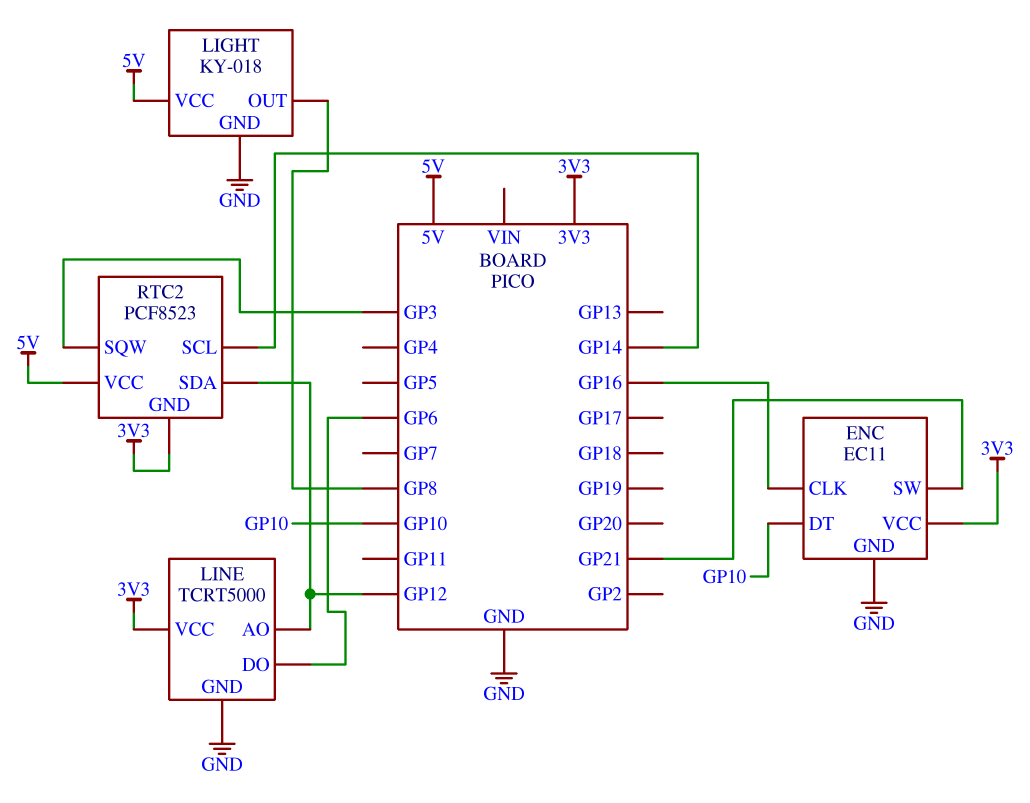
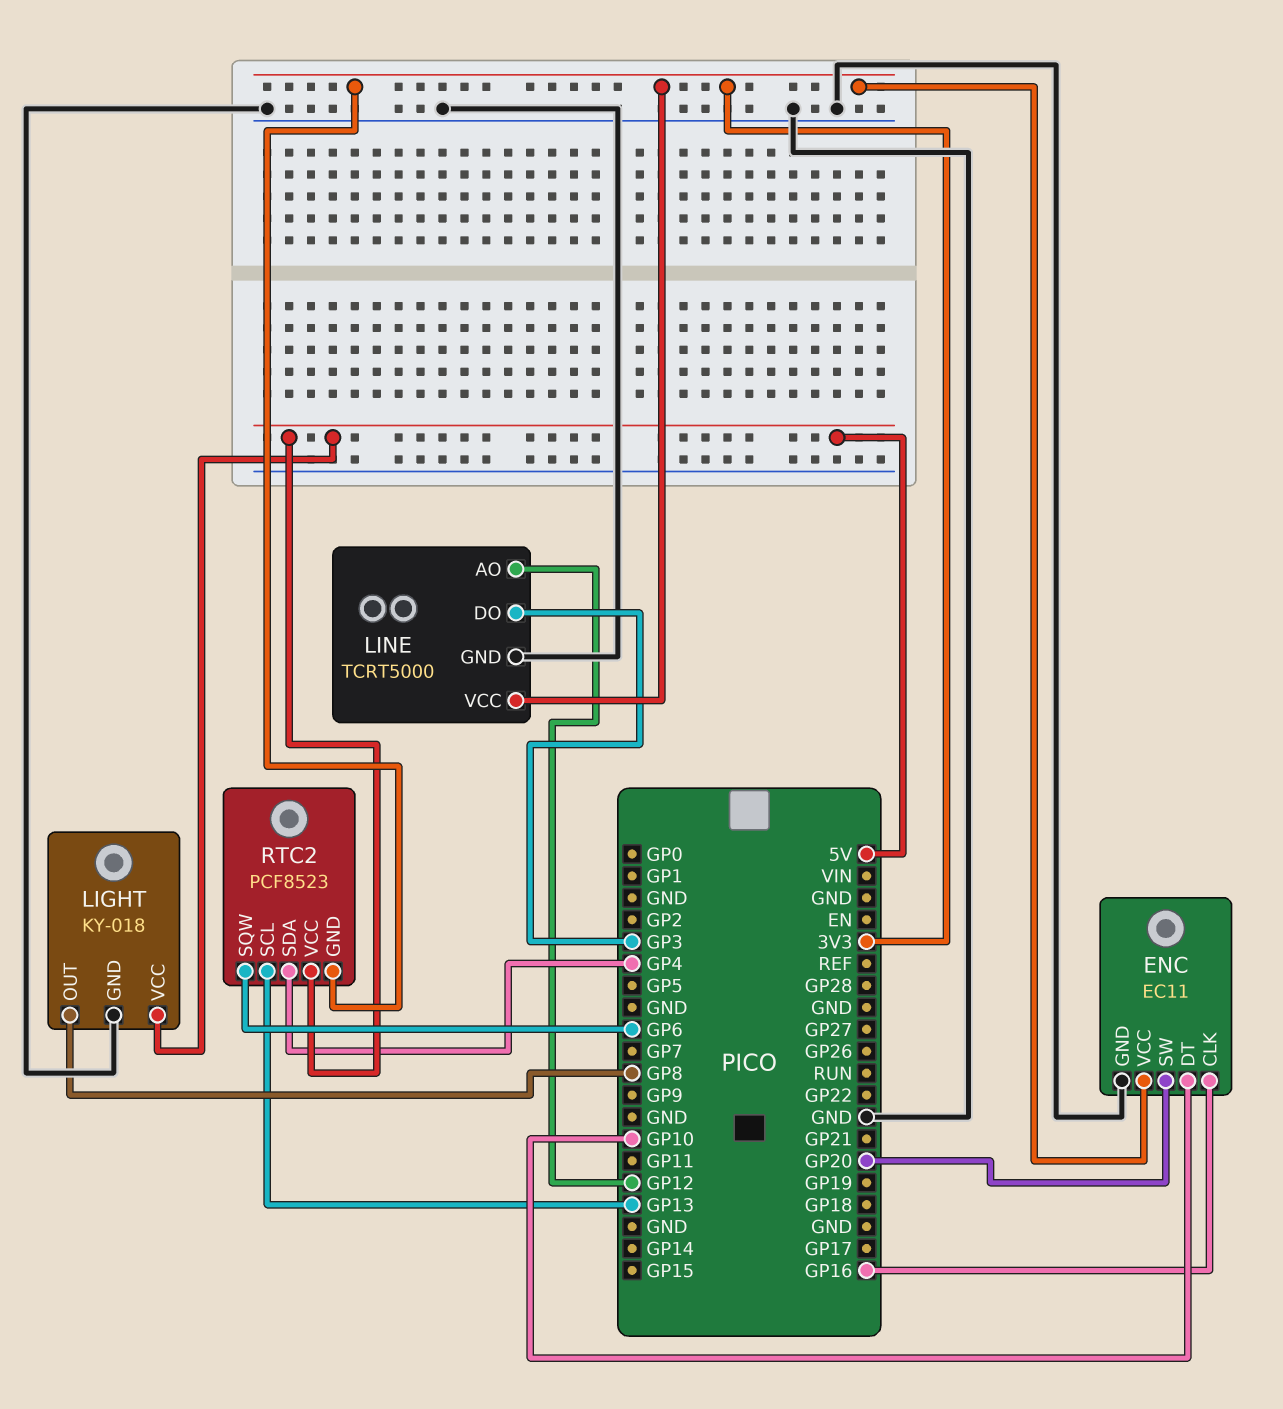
ENC pin SW: GP21 -> GP20
LINE pin DO: GP6 -> GP3
RTC2 pin SCL: GP14 -> GP13
RTC2 pin SDA: GP12 -> GP4
RTC2 pin SQW: GP3 -> GP6

